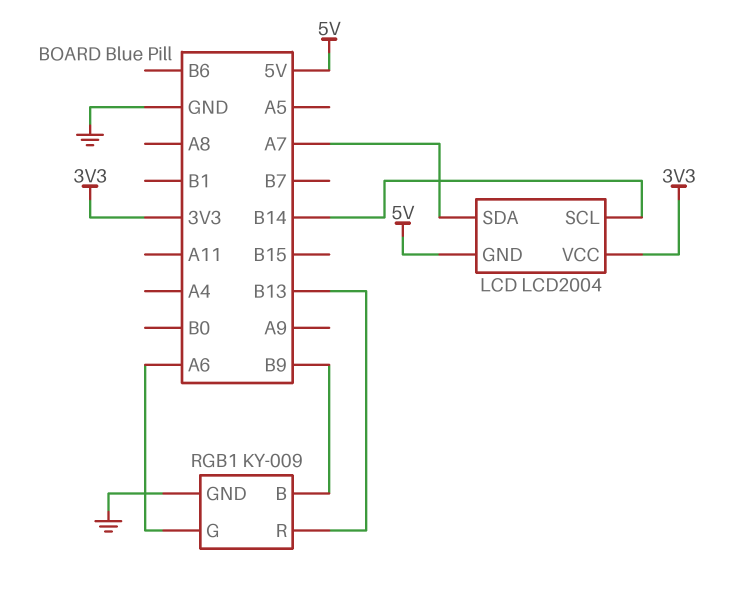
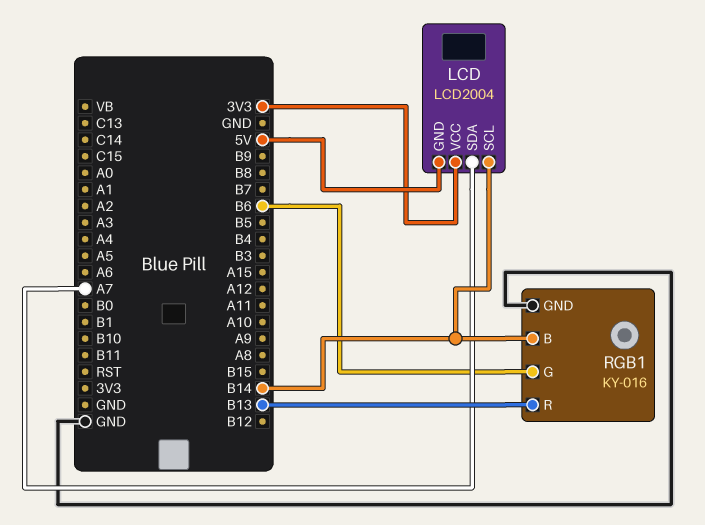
RGB1: KY-009 -> KY-016
RGB1 pin B: B9 -> B14
RGB1 pin G: A6 -> B6

